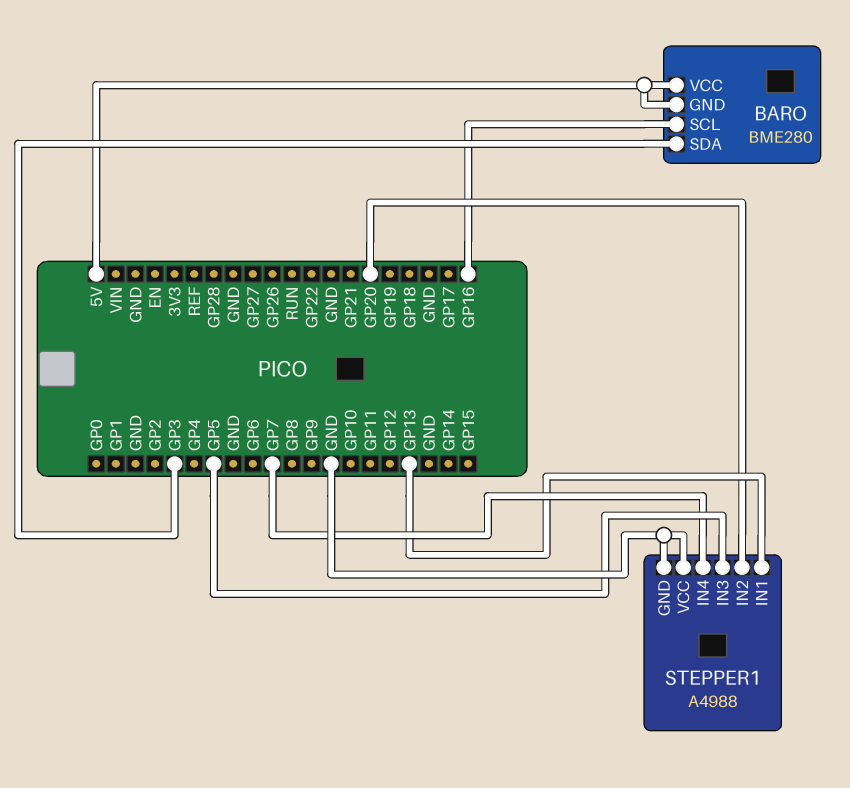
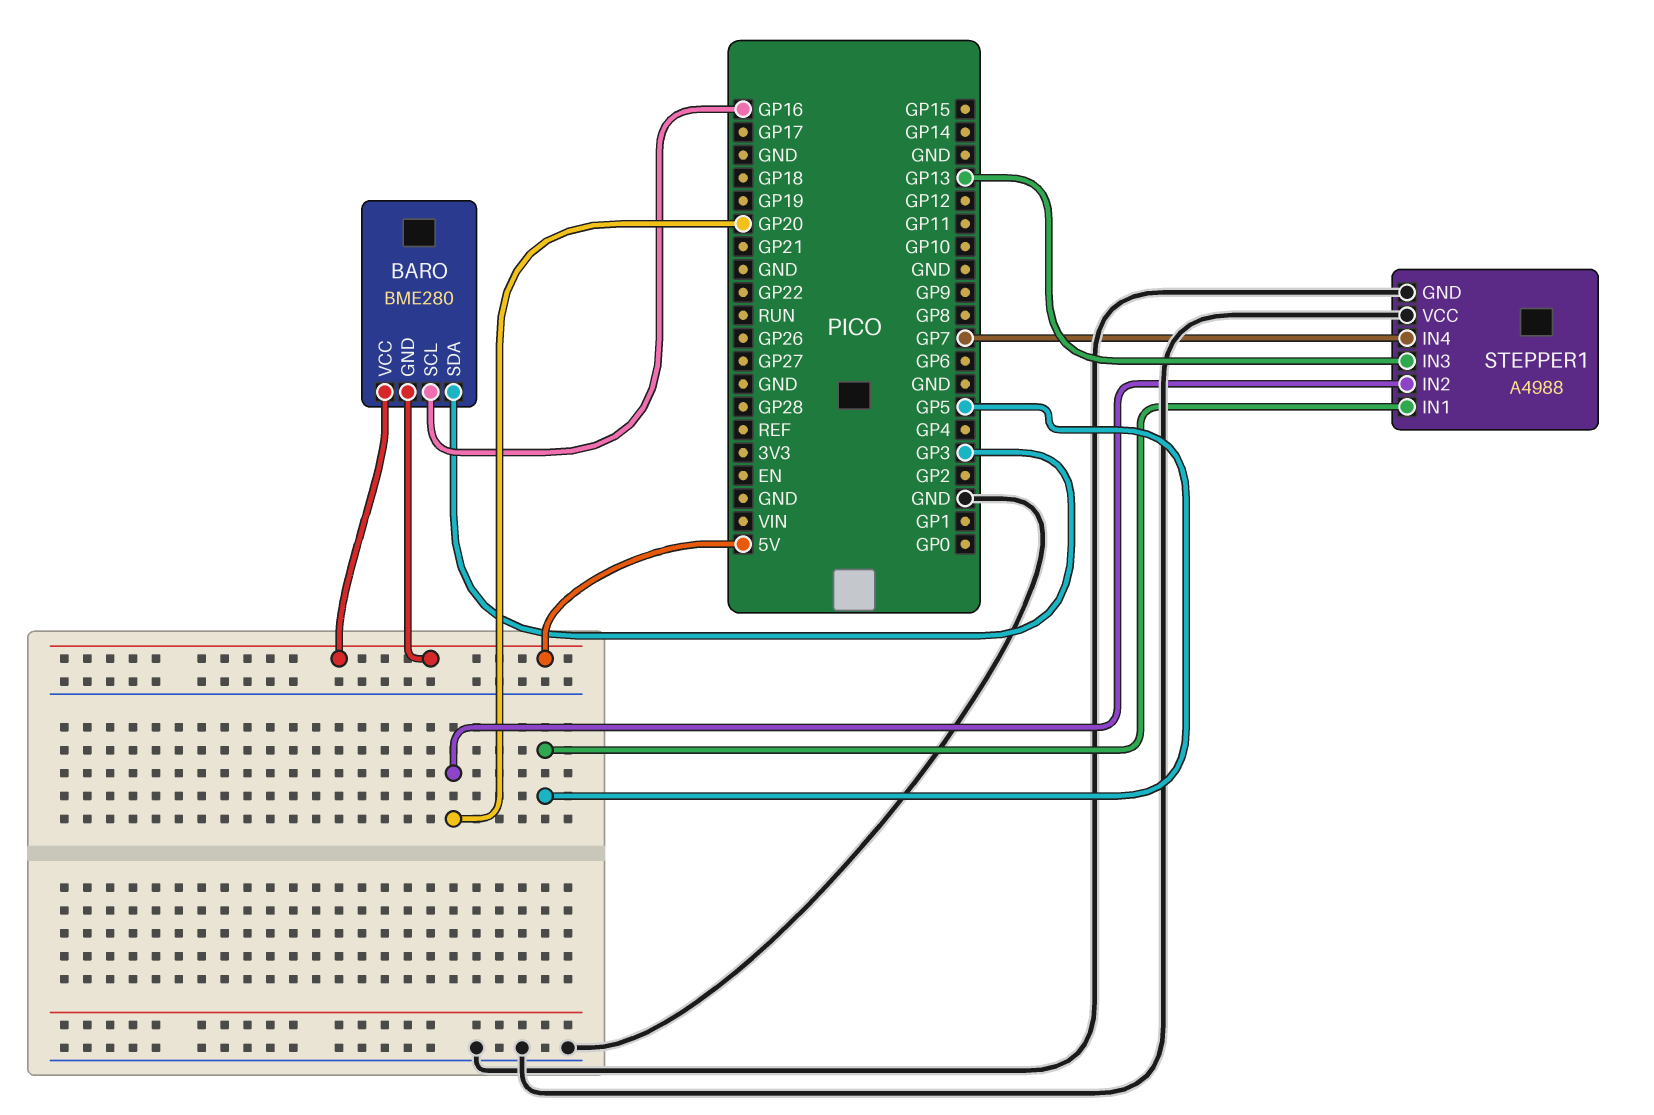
STEPPER1 pin IN1: GP13 -> GP5
STEPPER1 pin IN3: GP5 -> GP13

